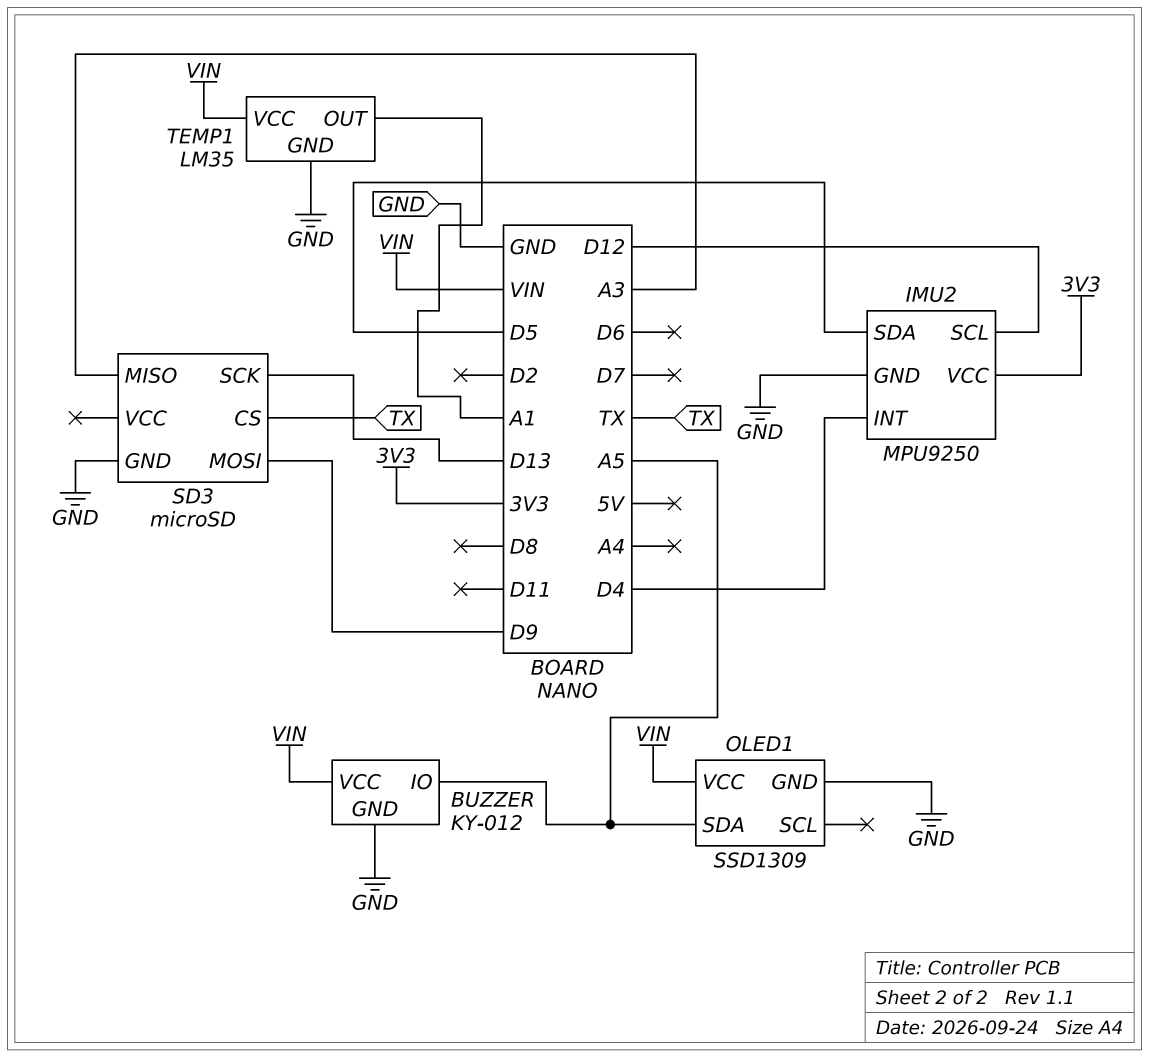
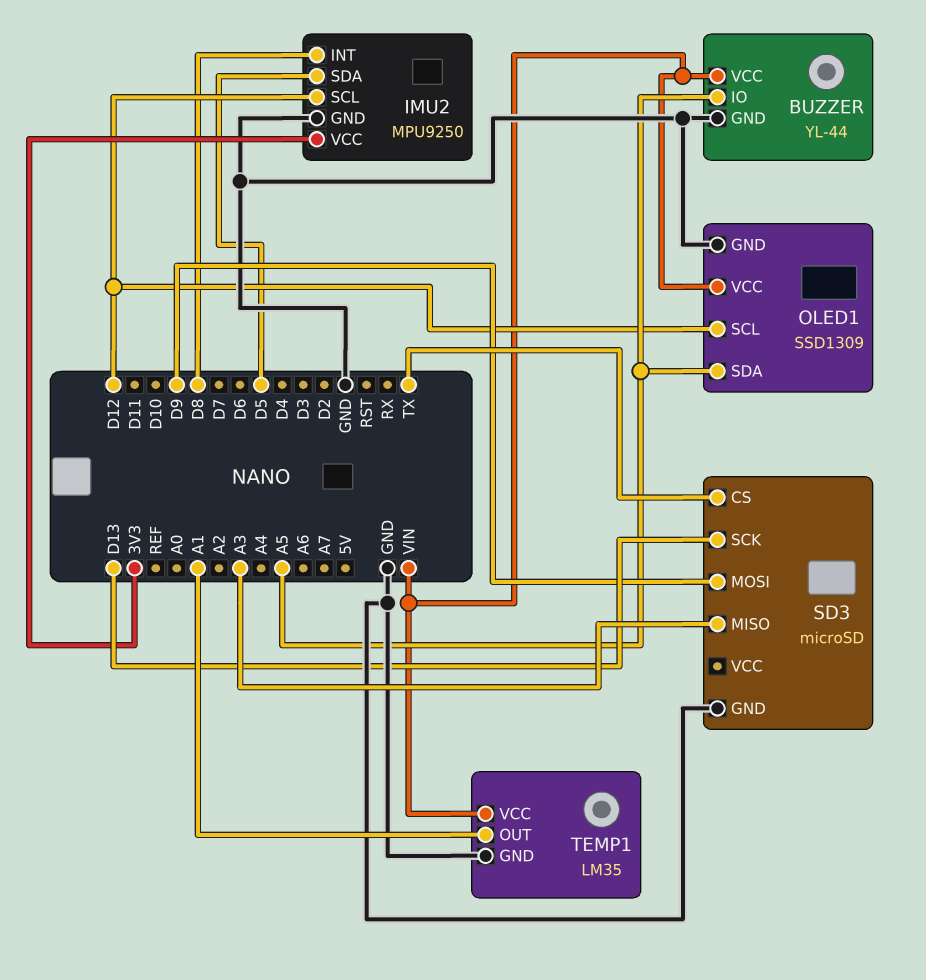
BUZZER: KY-012 -> YL-44
IMU2 pin INT: D4 -> D8
OLED1 pin SCL: none -> D12

